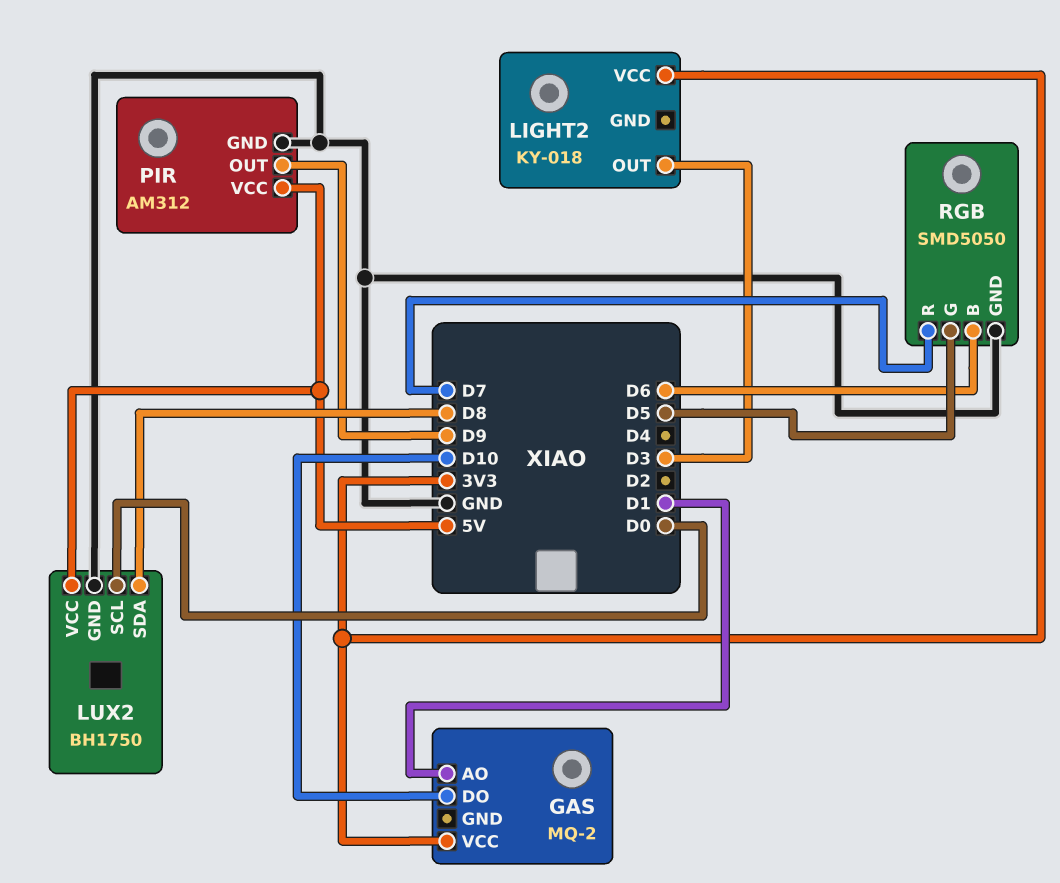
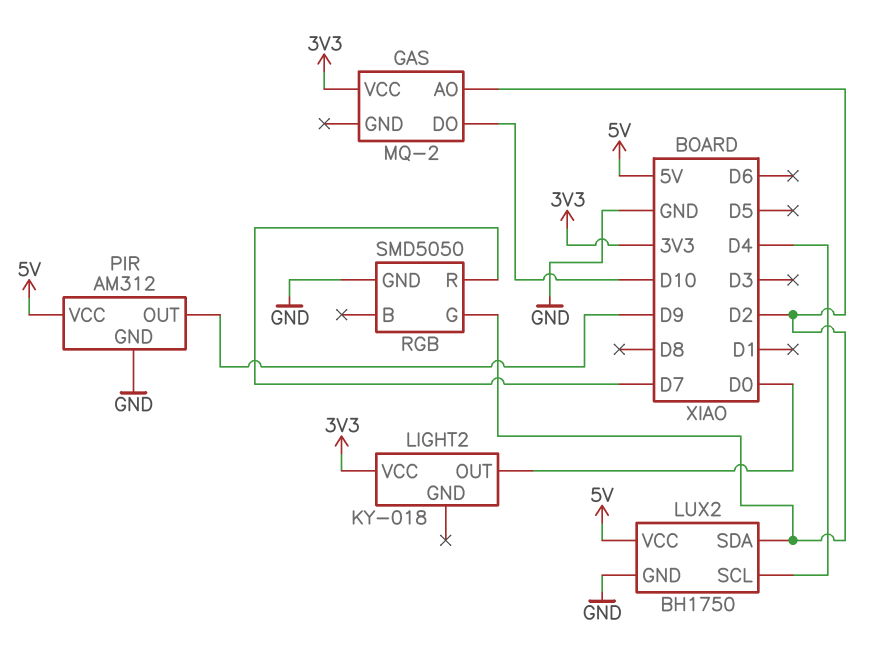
GAS pin AO: D1 -> D2
LIGHT2 pin OUT: D3 -> D0
LUX2 pin SCL: D0 -> D4
LUX2 pin SDA: D8 -> D2
RGB pin B: D6 -> none
RGB pin G: D5 -> D2

